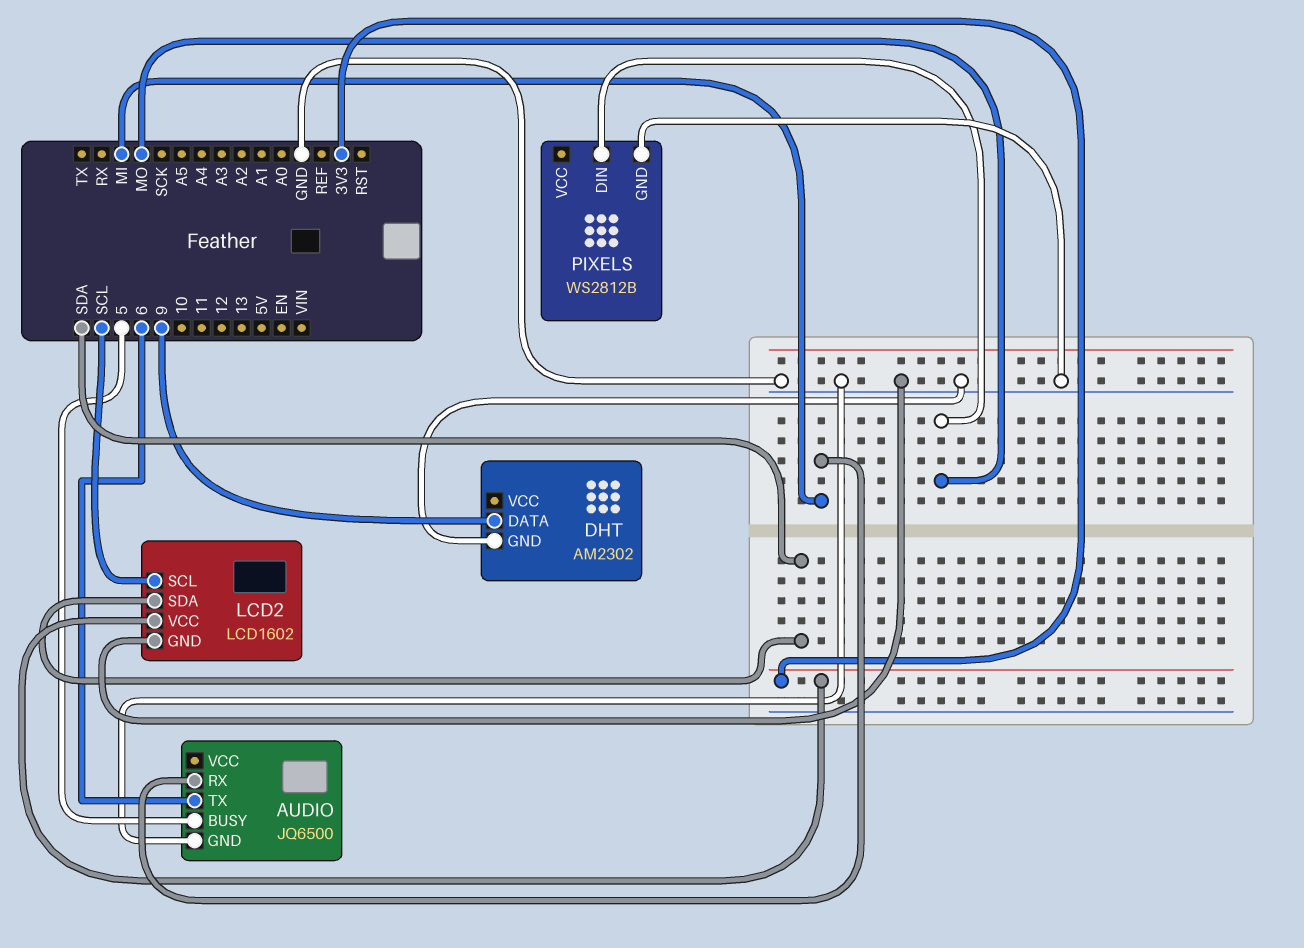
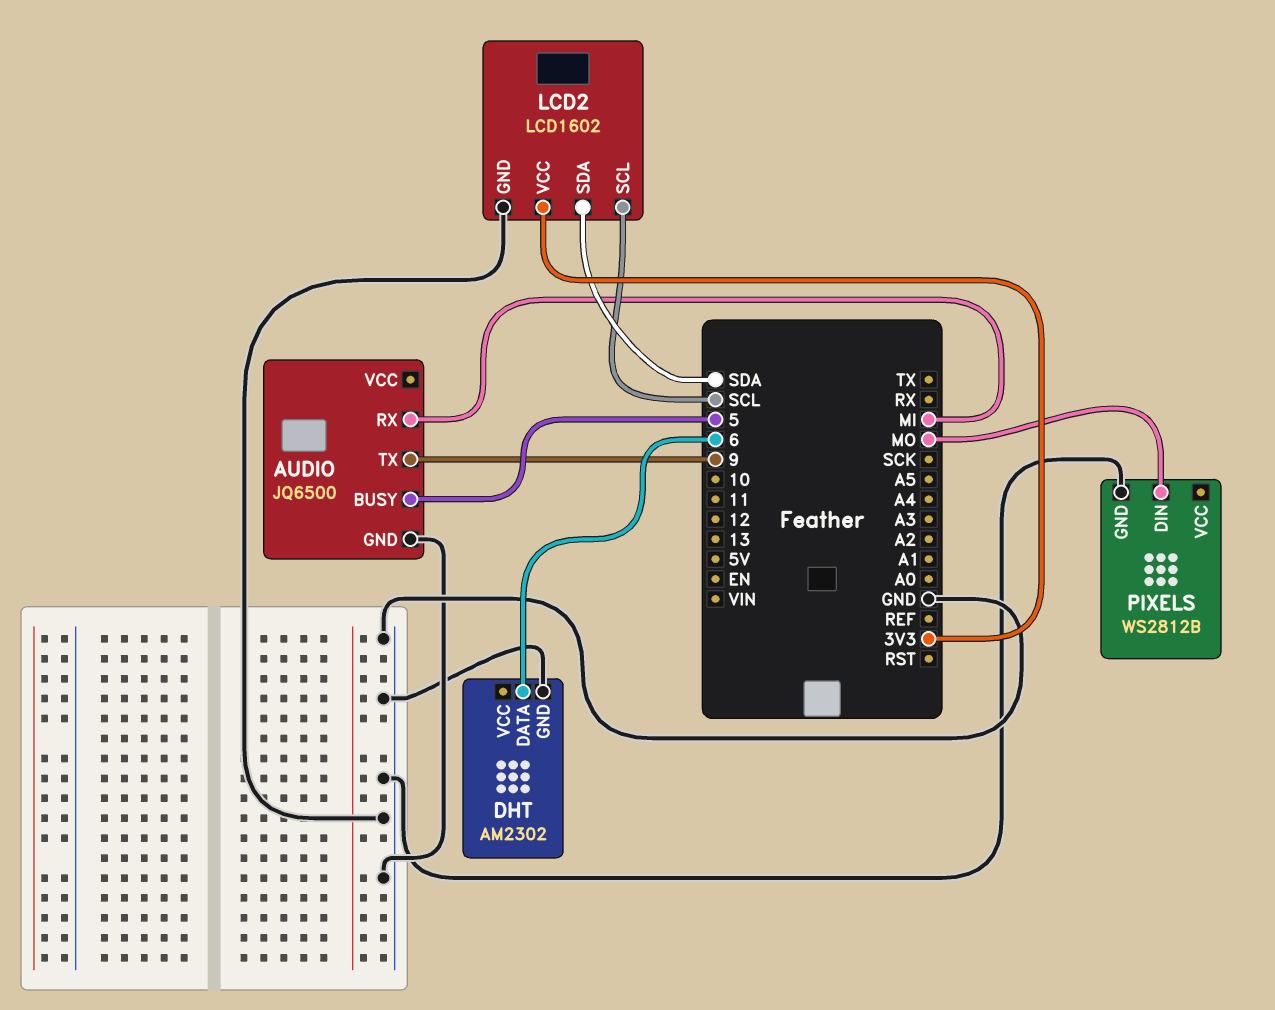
AUDIO pin TX: 6 -> 9
DHT pin DATA: 9 -> 6

